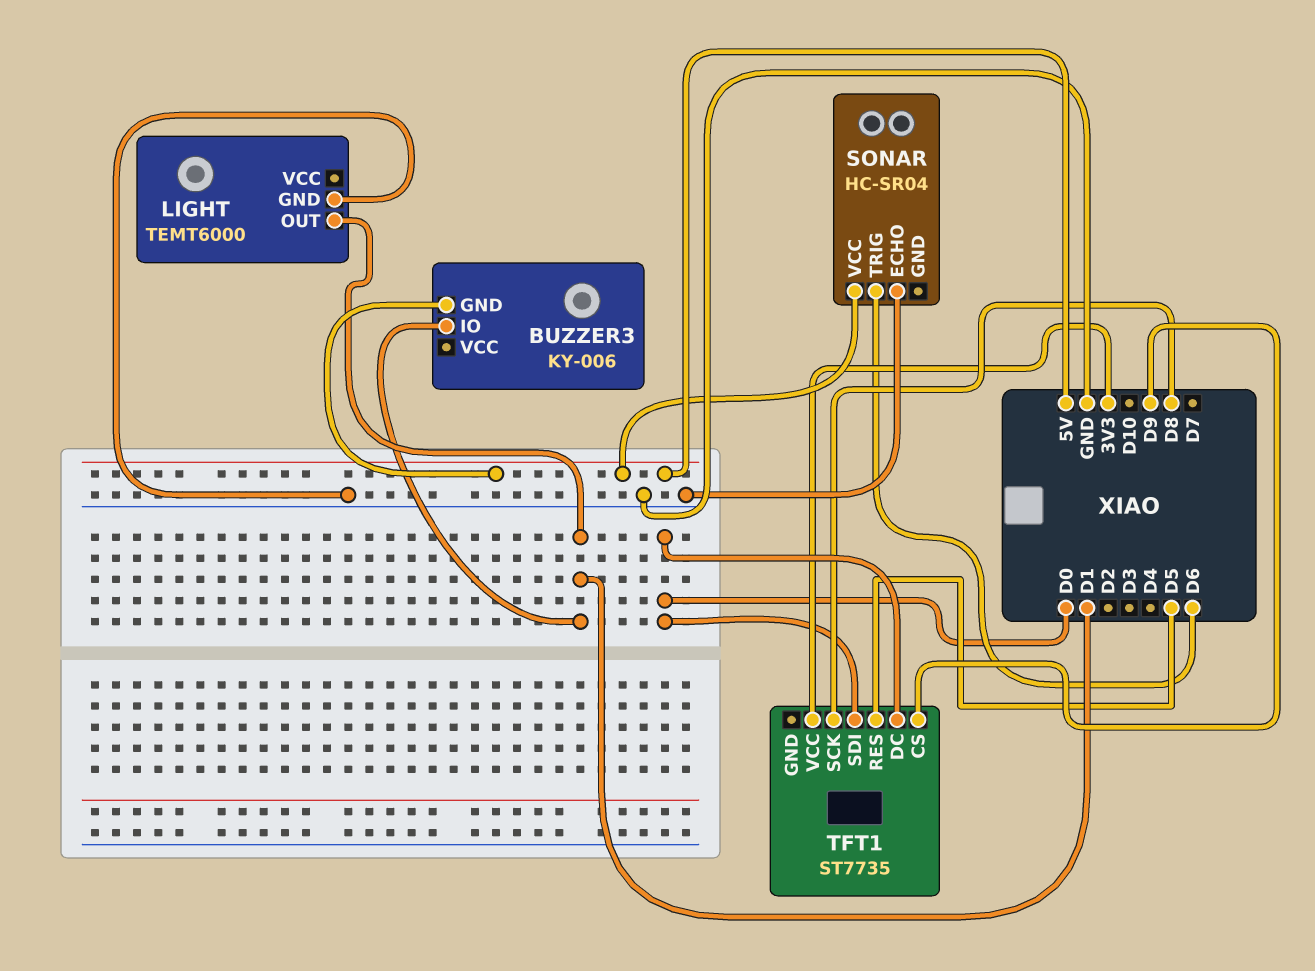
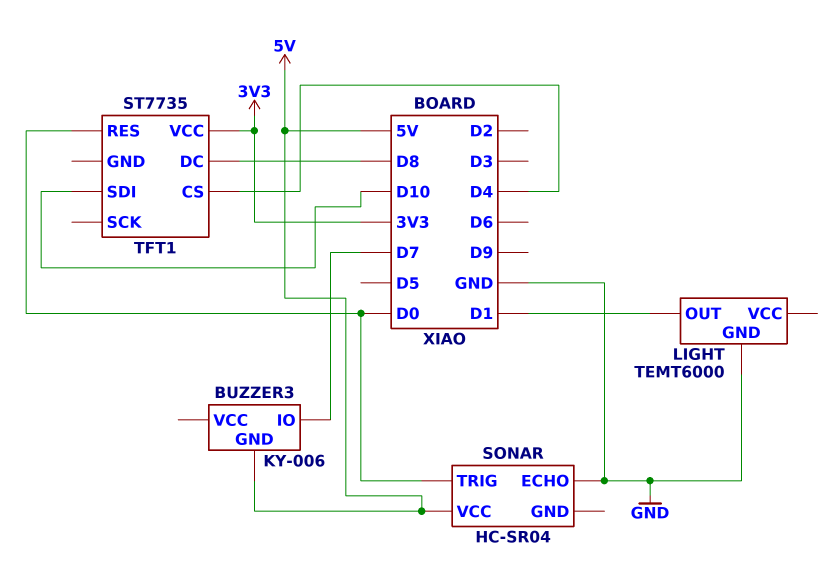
BUZZER3 pin IO: D1 -> D7
SONAR pin TRIG: D6 -> D0
TFT1 pin CS: D9 -> D4
TFT1 pin DC: D0 -> D8
TFT1 pin RES: D5 -> D0
TFT1 pin SCK: D8 -> none
TFT1 pin SDI: D0 -> D10

